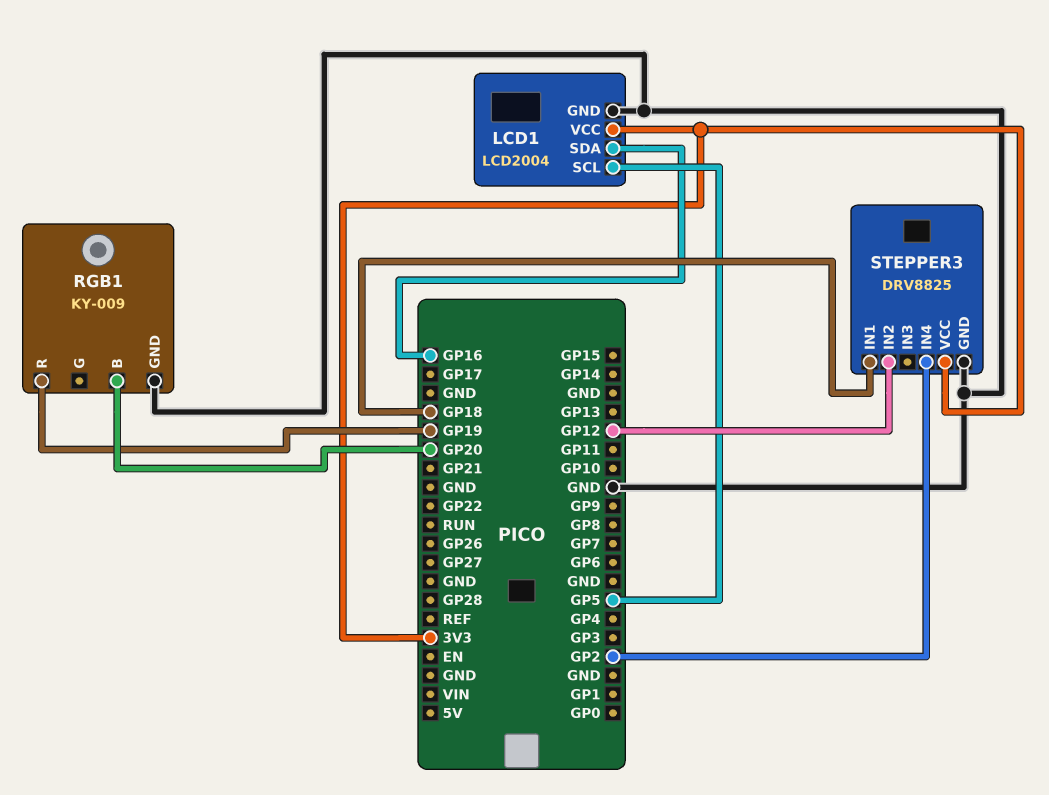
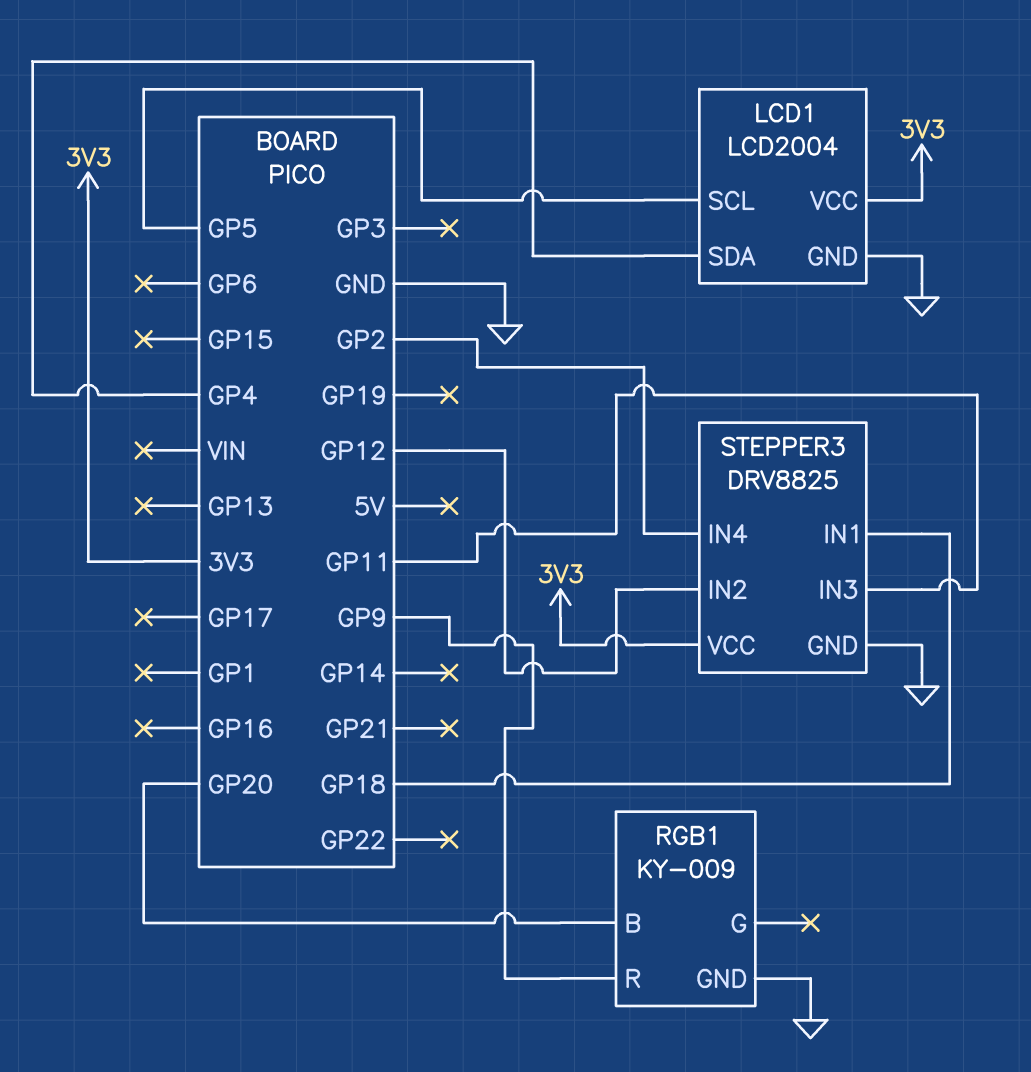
LCD1 pin SDA: GP16 -> GP4
RGB1 pin R: GP19 -> GP9
STEPPER3 pin IN3: none -> GP11

